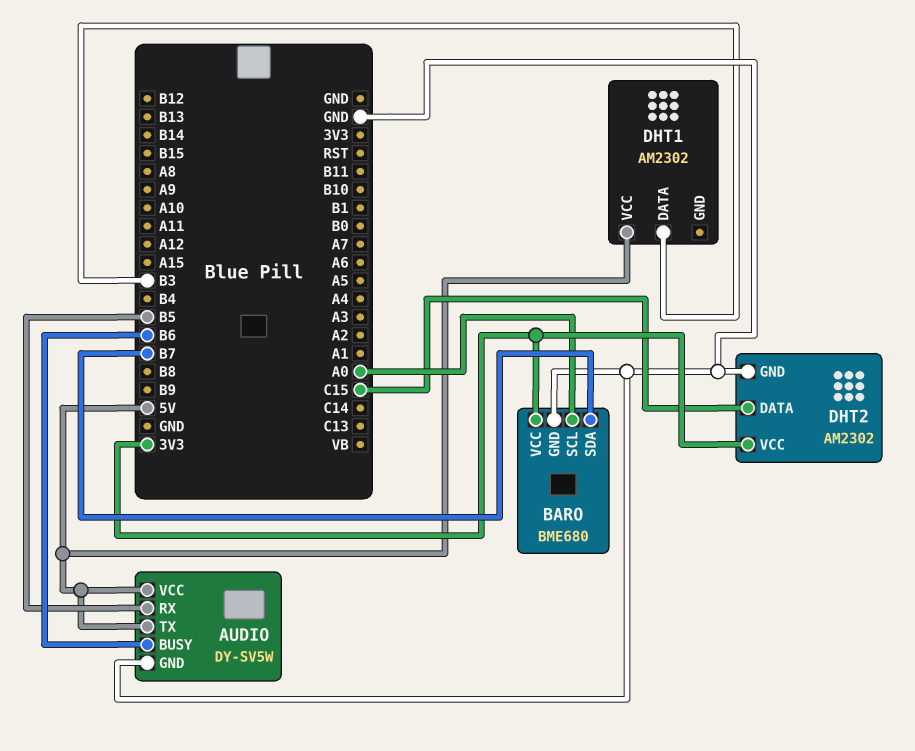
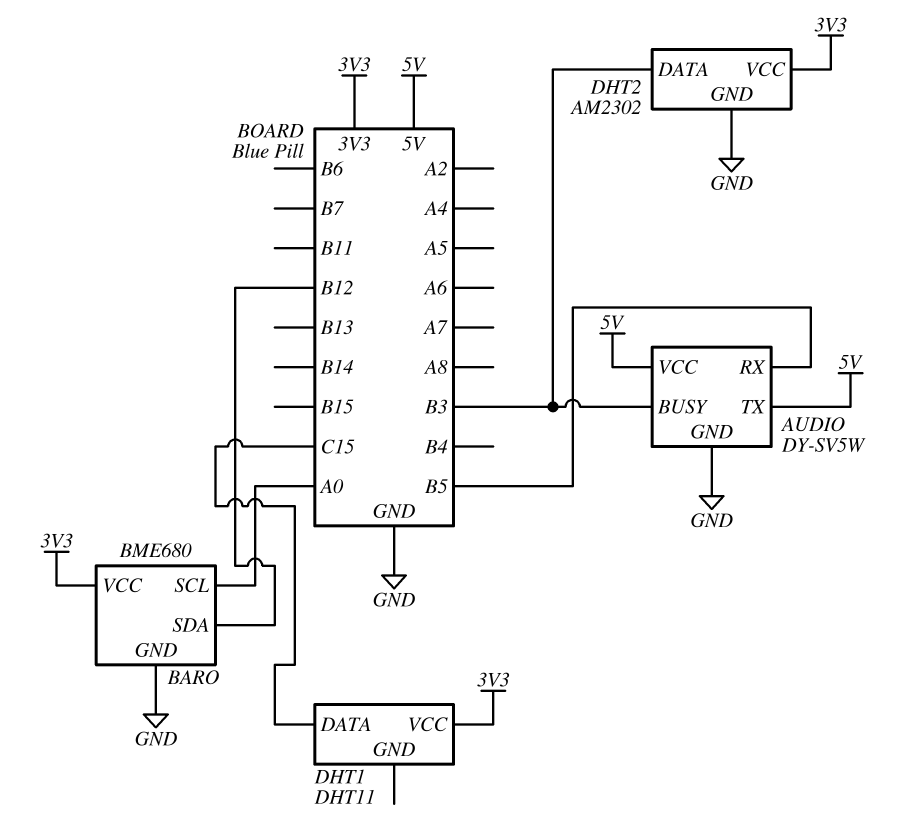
AUDIO pin BUSY: B6 -> B3
BARO pin SDA: B7 -> B12
DHT1: AM2302 -> DHT11
DHT1 pin DATA: B3 -> C15
DHT1 pin VCC: 5V -> 3V3
DHT2 pin DATA: C15 -> B3

